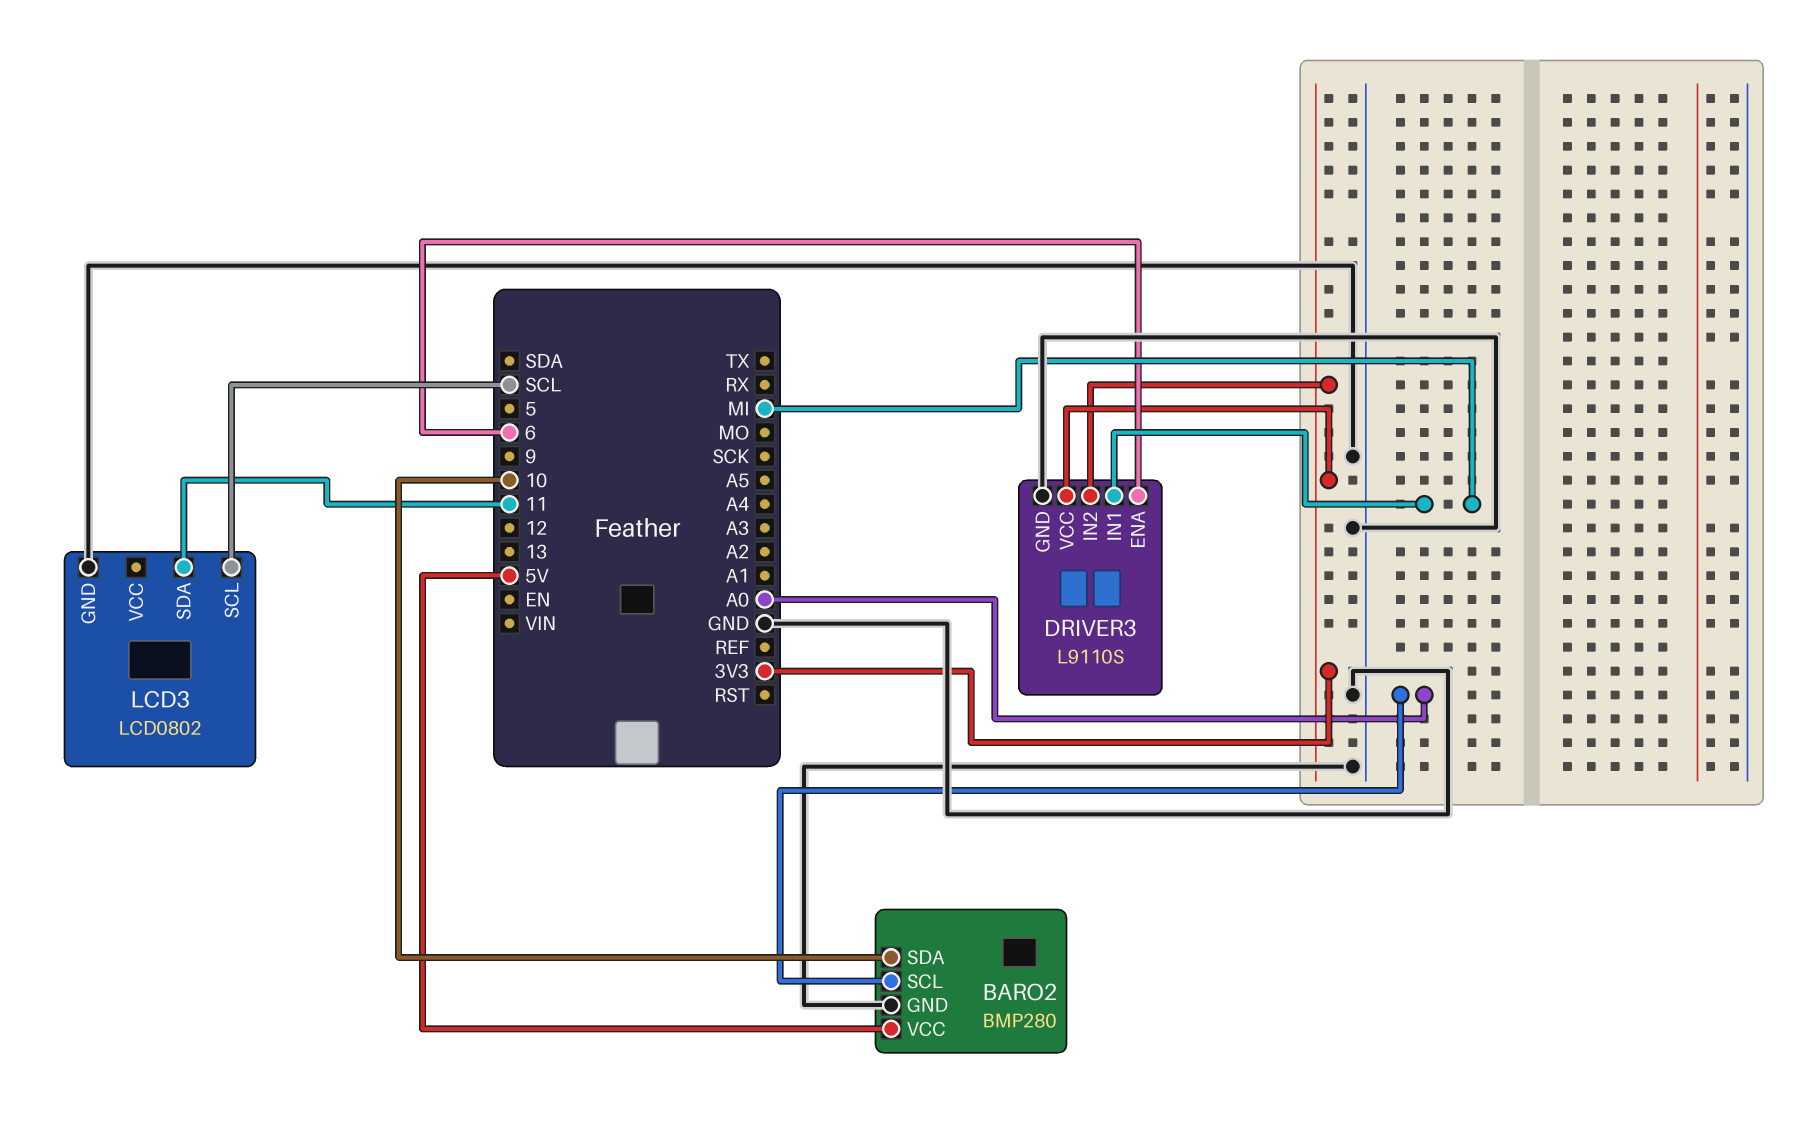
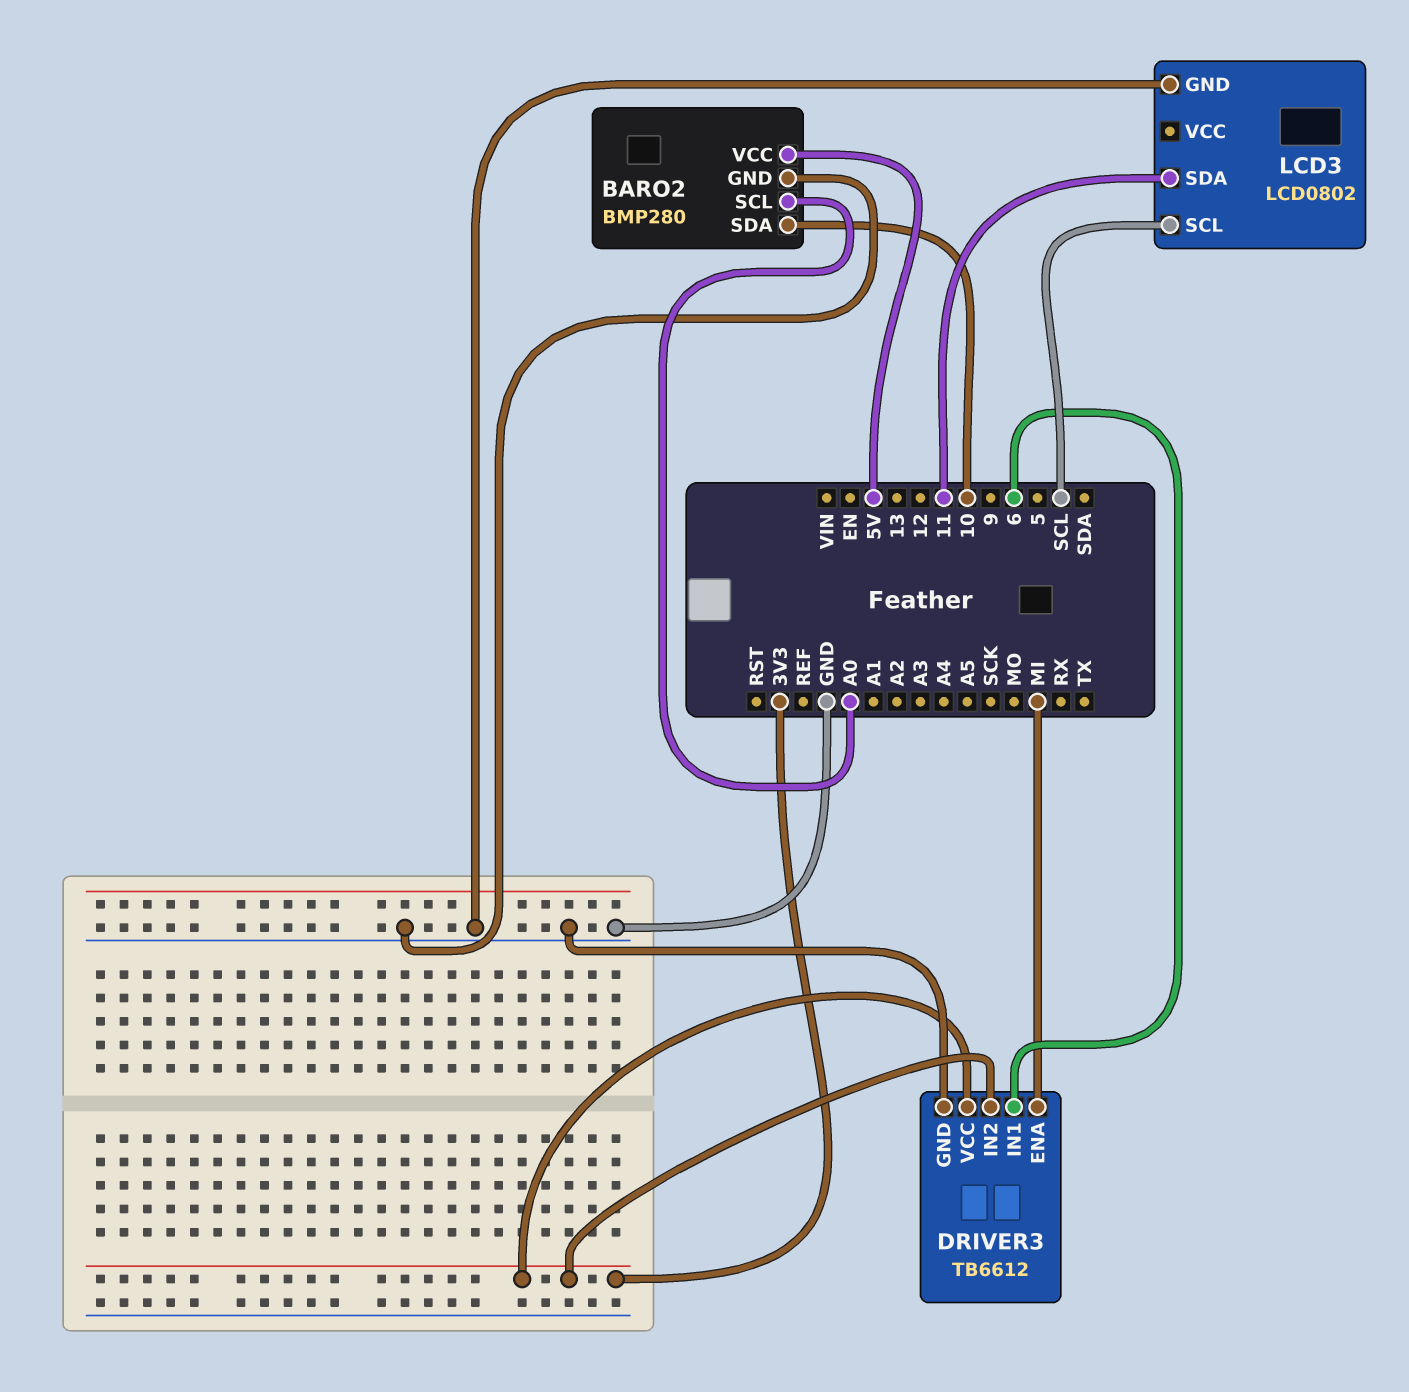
DRIVER3: L9110S -> TB6612
DRIVER3 pin ENA: 6 -> MI
DRIVER3 pin IN1: MI -> 6

